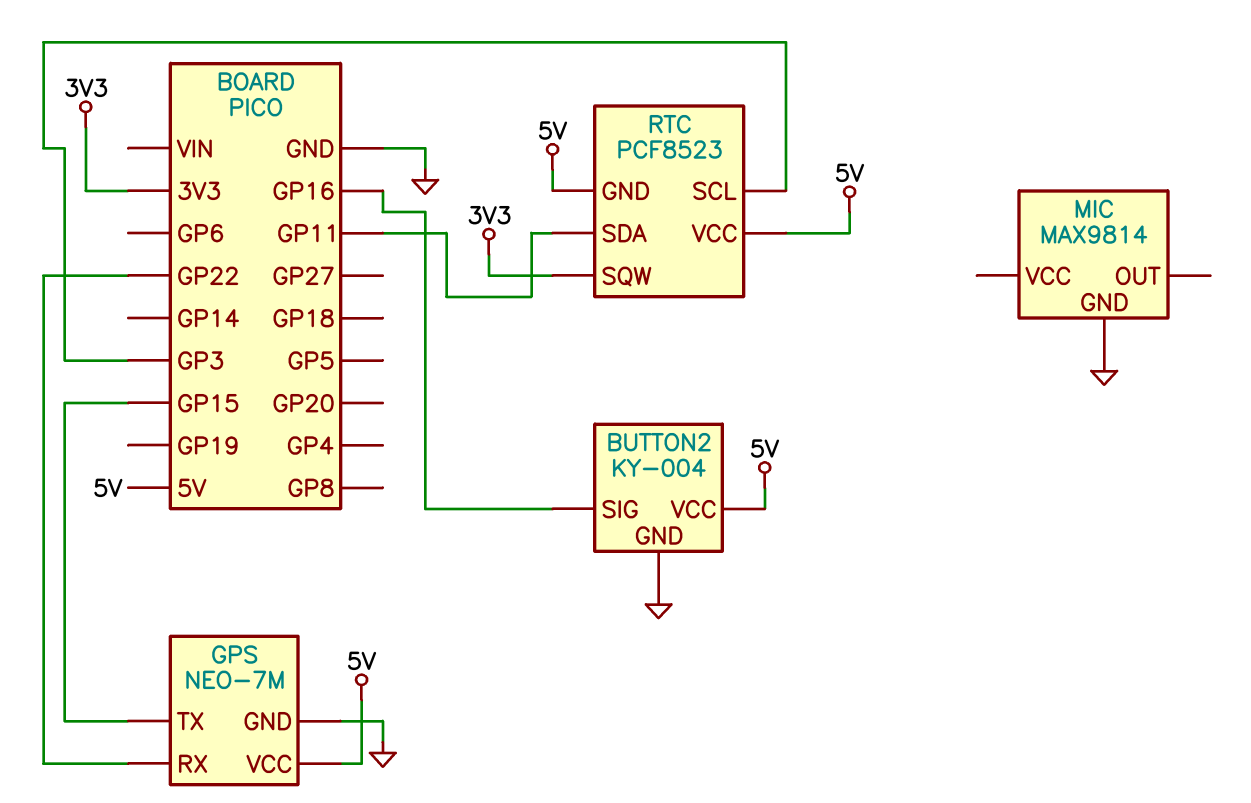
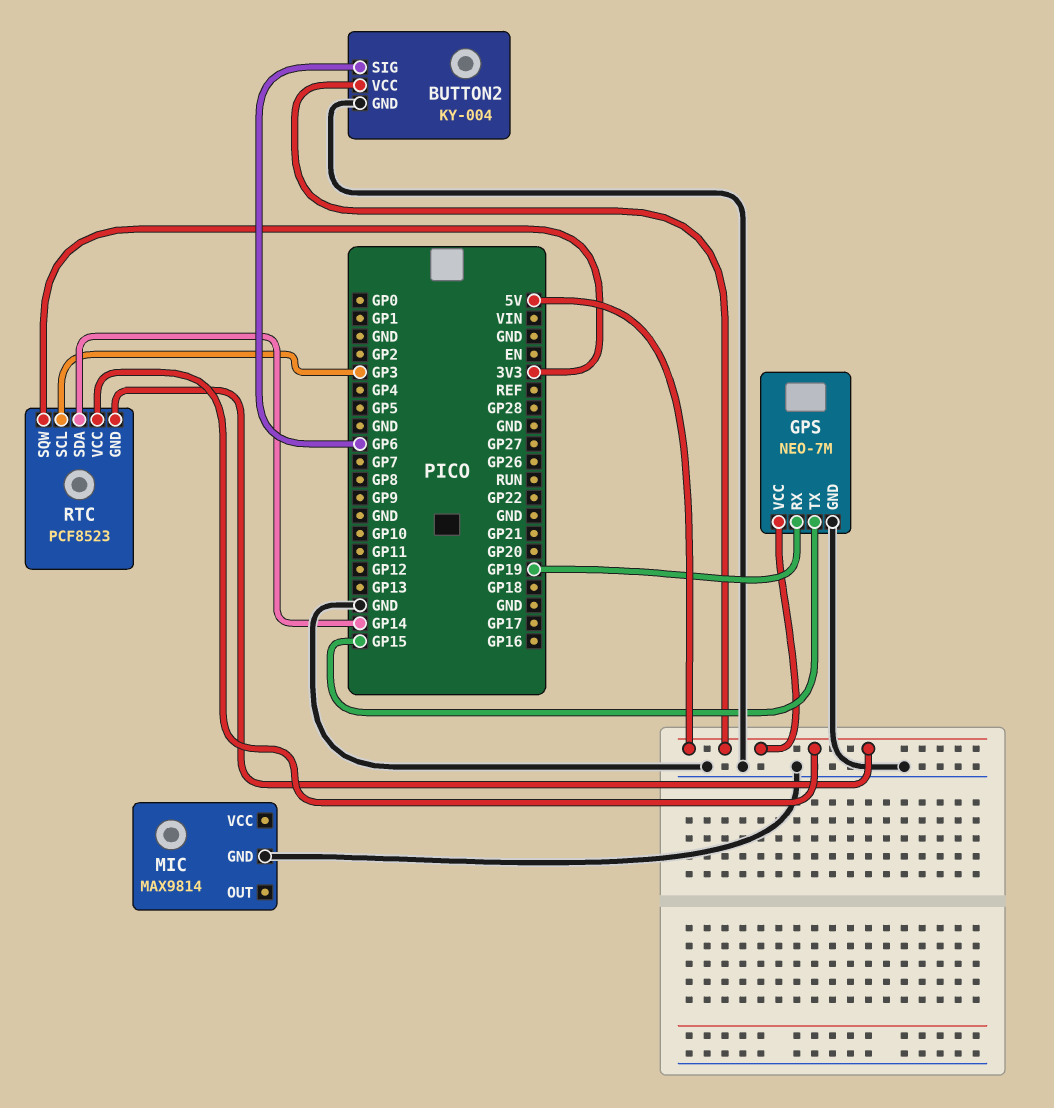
BUTTON2 pin SIG: GP16 -> GP6
GPS pin RX: GP22 -> GP19
RTC pin SDA: GP11 -> GP14

